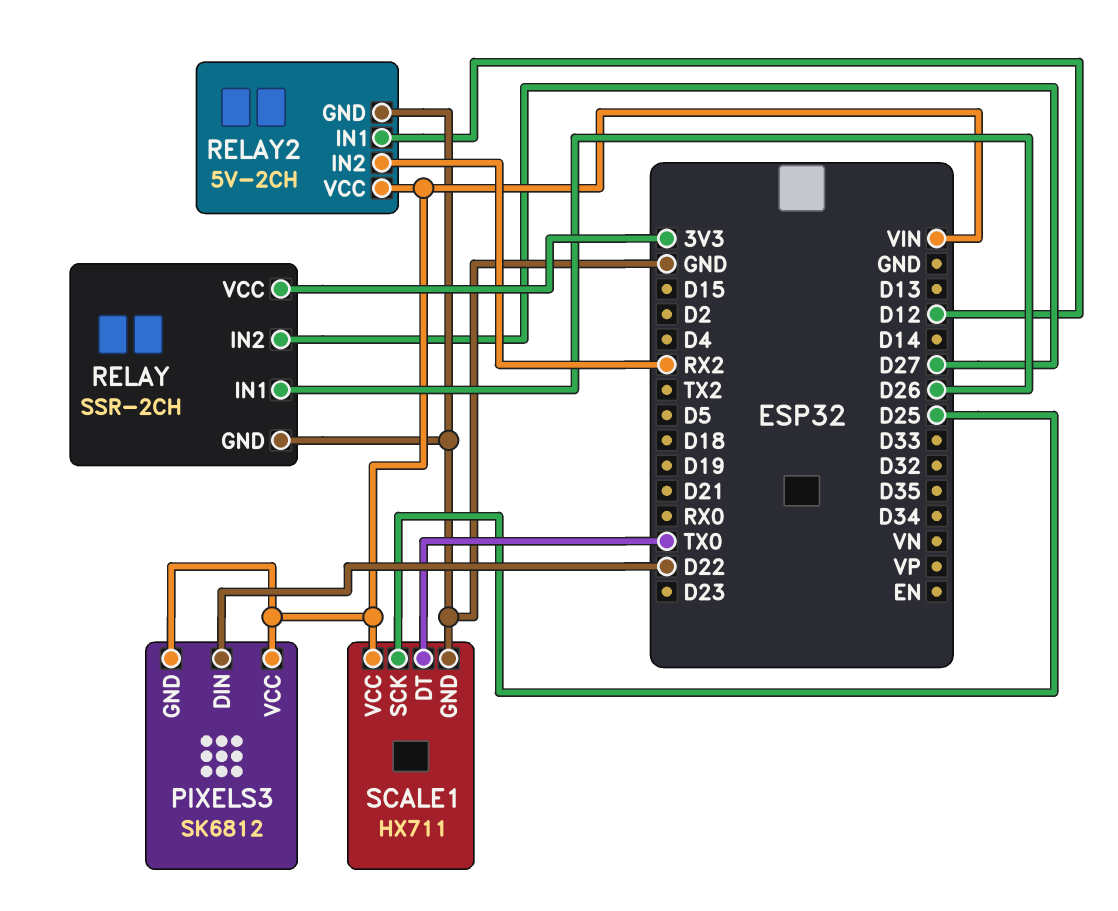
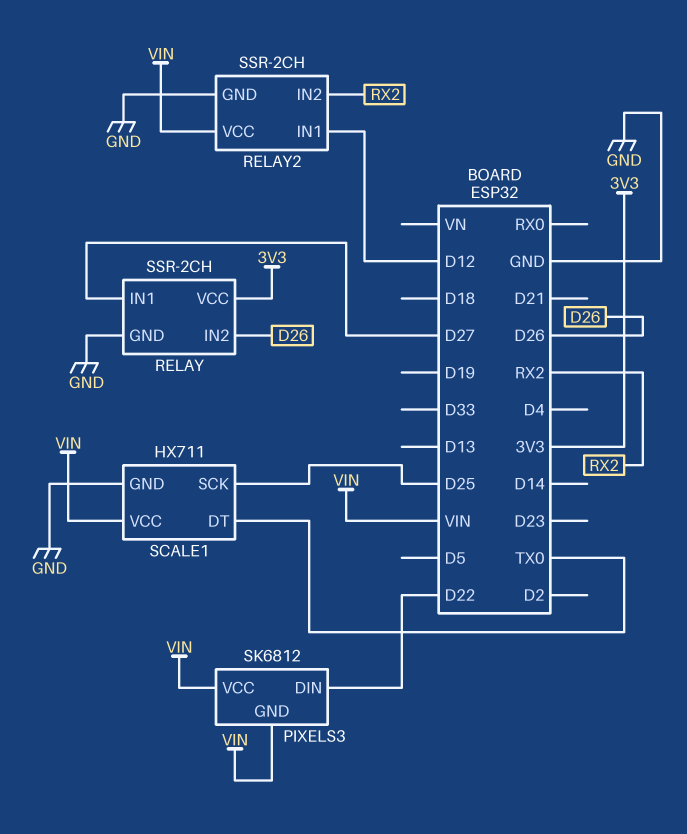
RELAY pin IN1: D26 -> D27
RELAY pin IN2: D27 -> D26
RELAY2: 5V-2CH -> SSR-2CH

